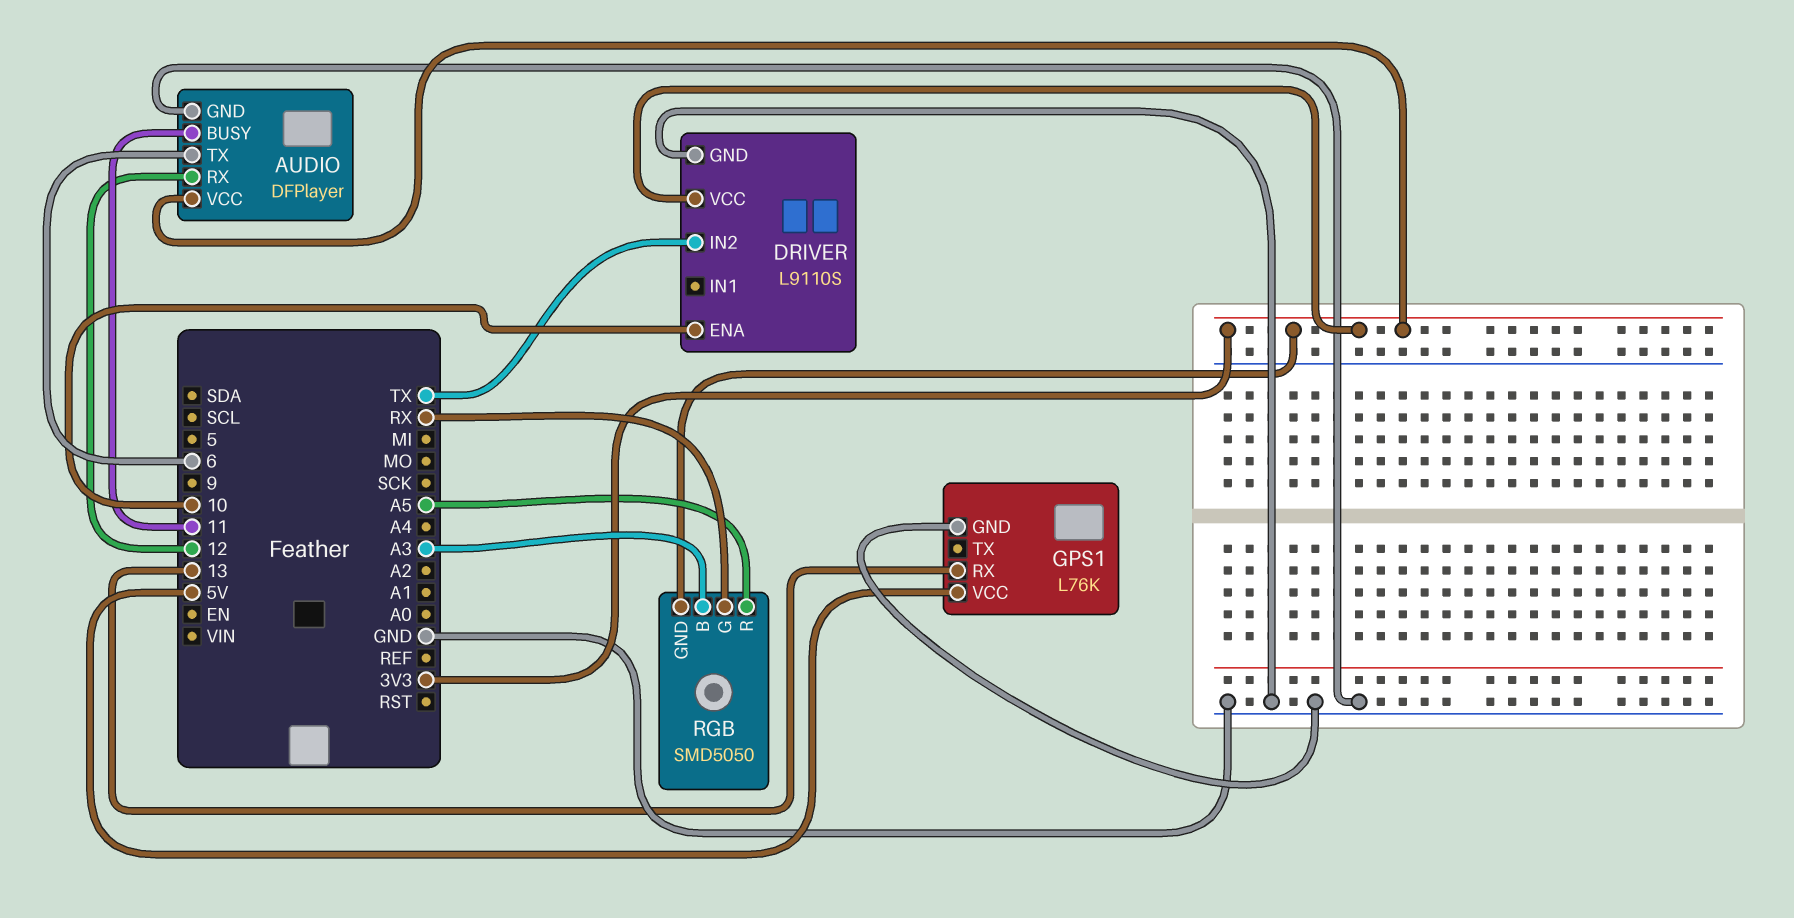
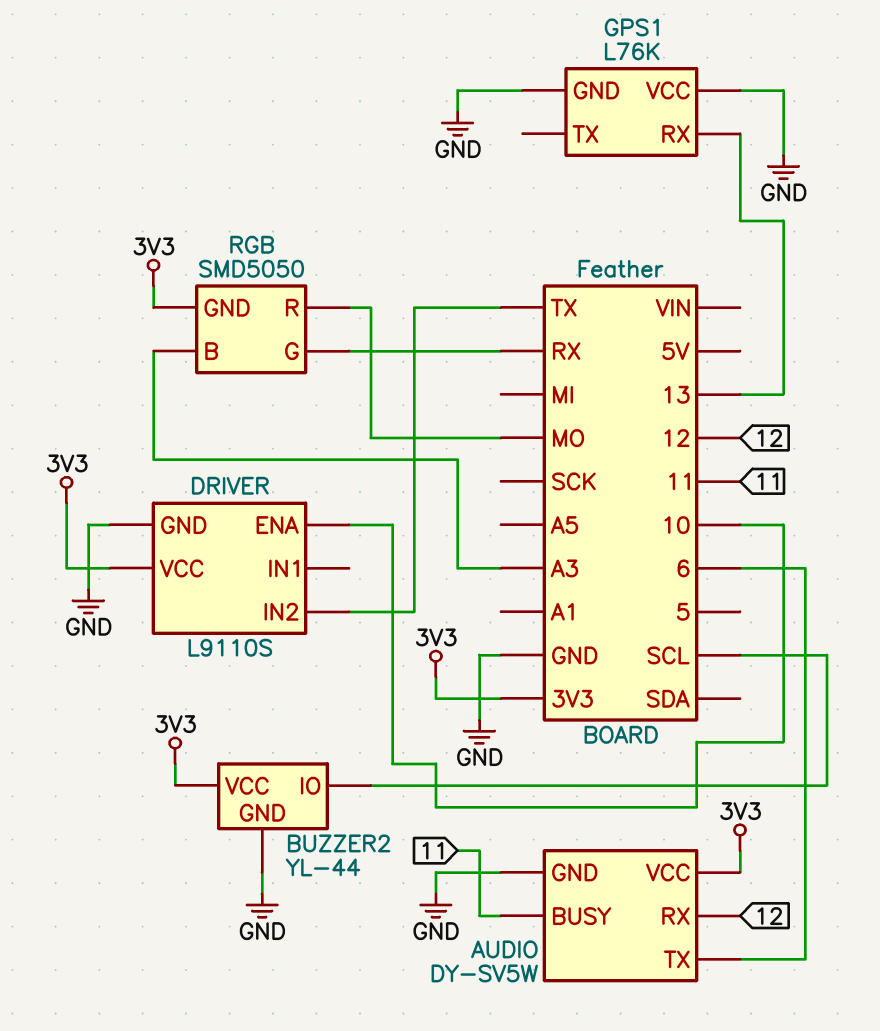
AUDIO: DFPlayer -> DY-SV5W
BUZZER2: none -> YL-44
BUZZER2 pin GND: none -> GND
BUZZER2 pin IO: none -> SCL
BUZZER2 pin VCC: none -> 3V3
GPS1 pin VCC: 5V -> GND
RGB pin R: A5 -> MO

